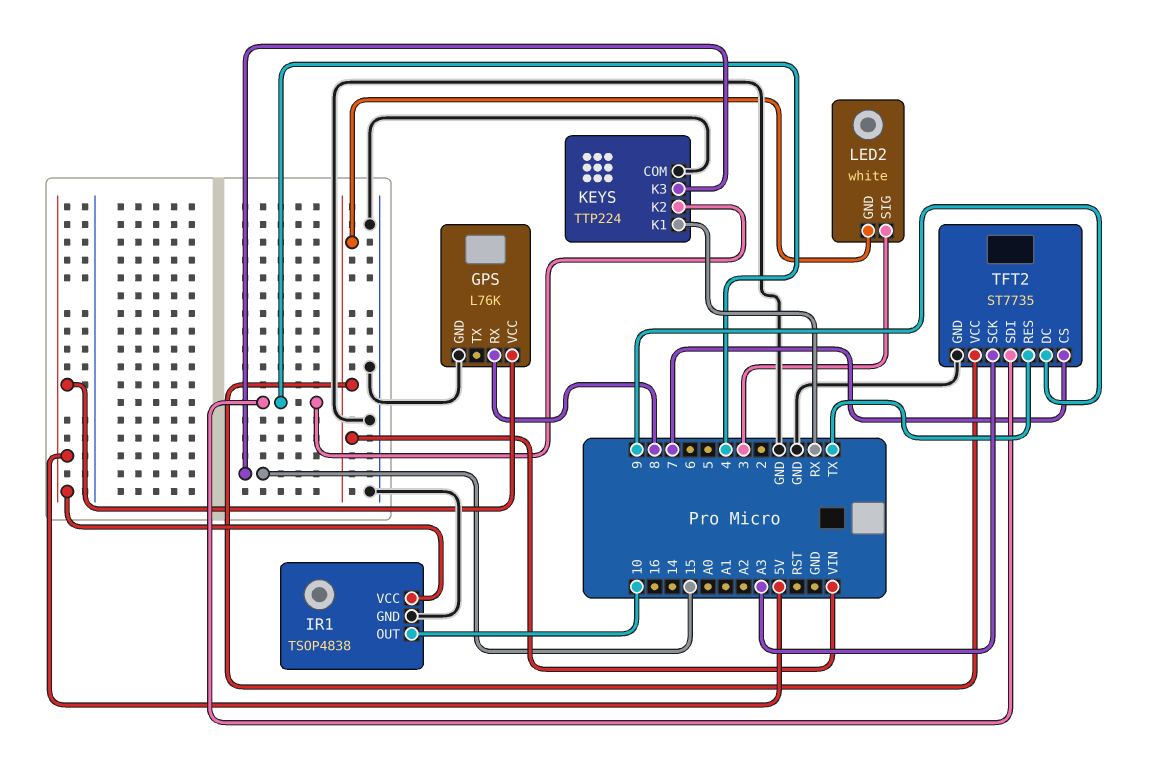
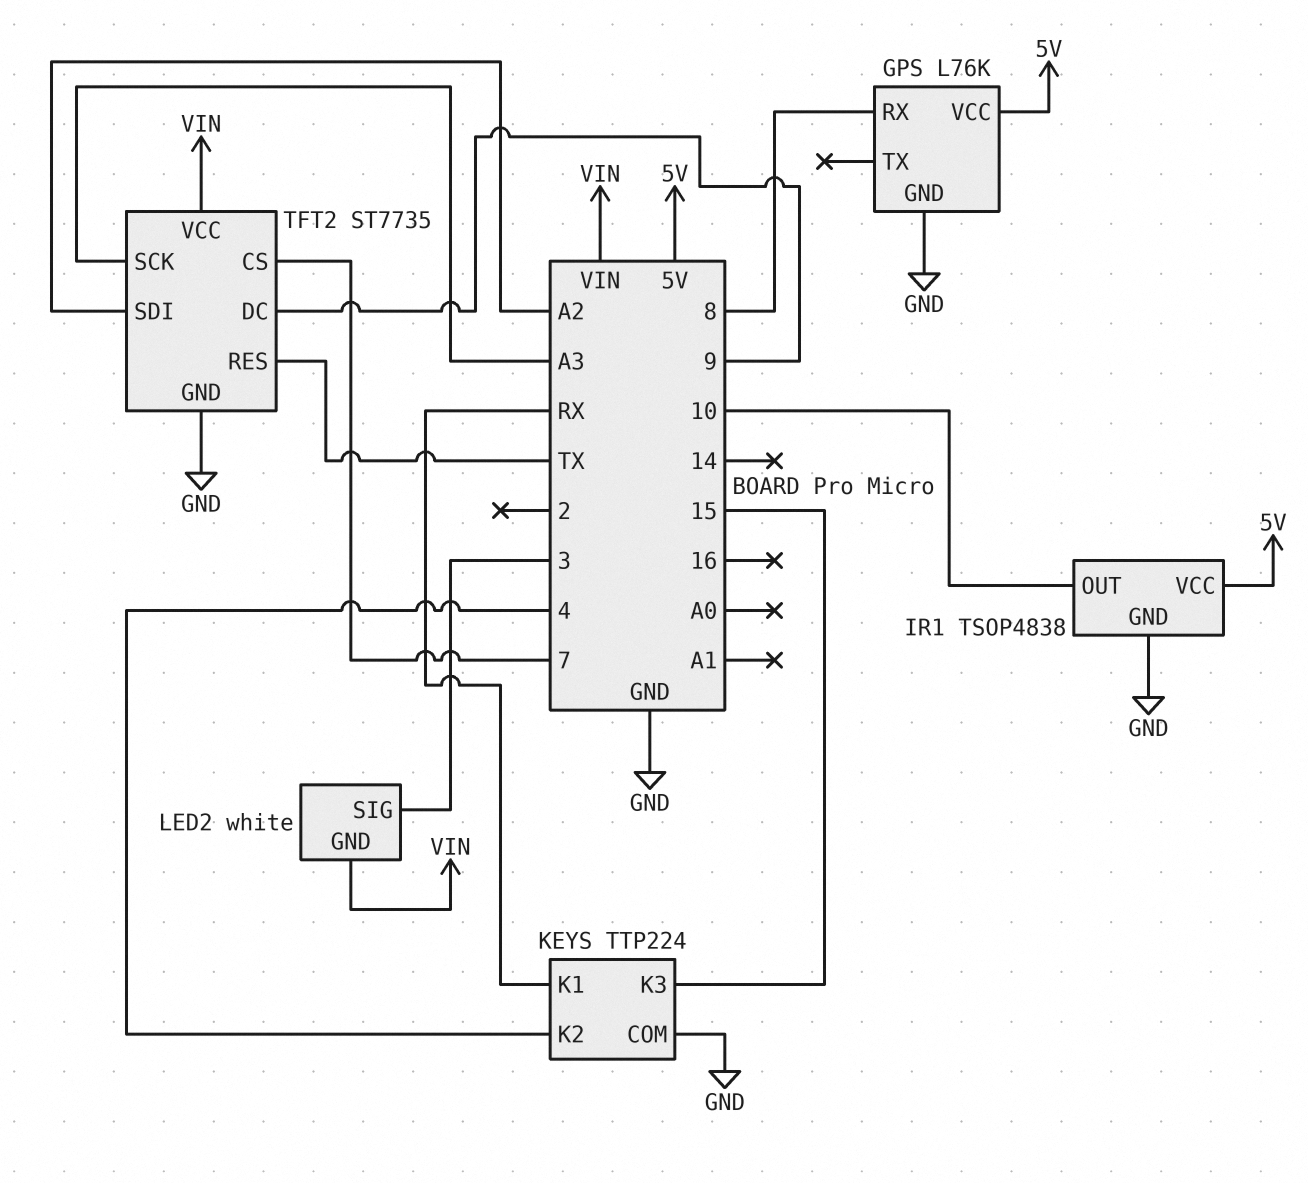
TFT2 pin SDI: 4 -> A2

